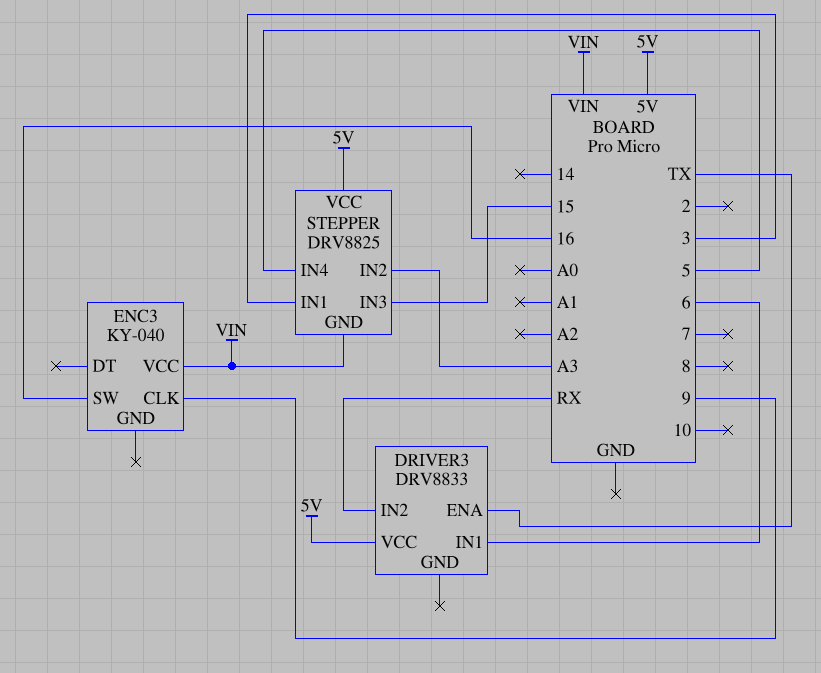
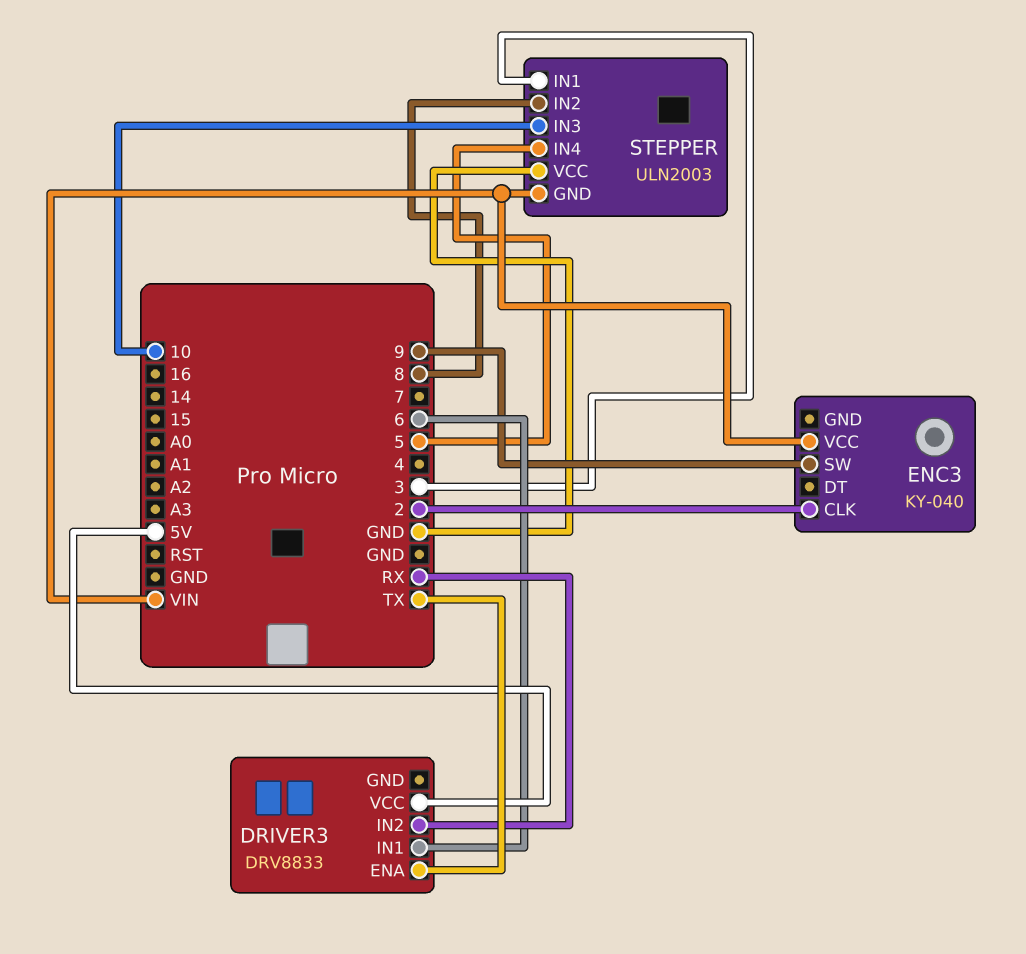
ENC3 pin CLK: 9 -> 2
ENC3 pin SW: 16 -> 9
STEPPER: DRV8825 -> ULN2003
STEPPER pin IN2: A3 -> 8
STEPPER pin IN3: 15 -> 10
STEPPER pin VCC: 5V -> GND

